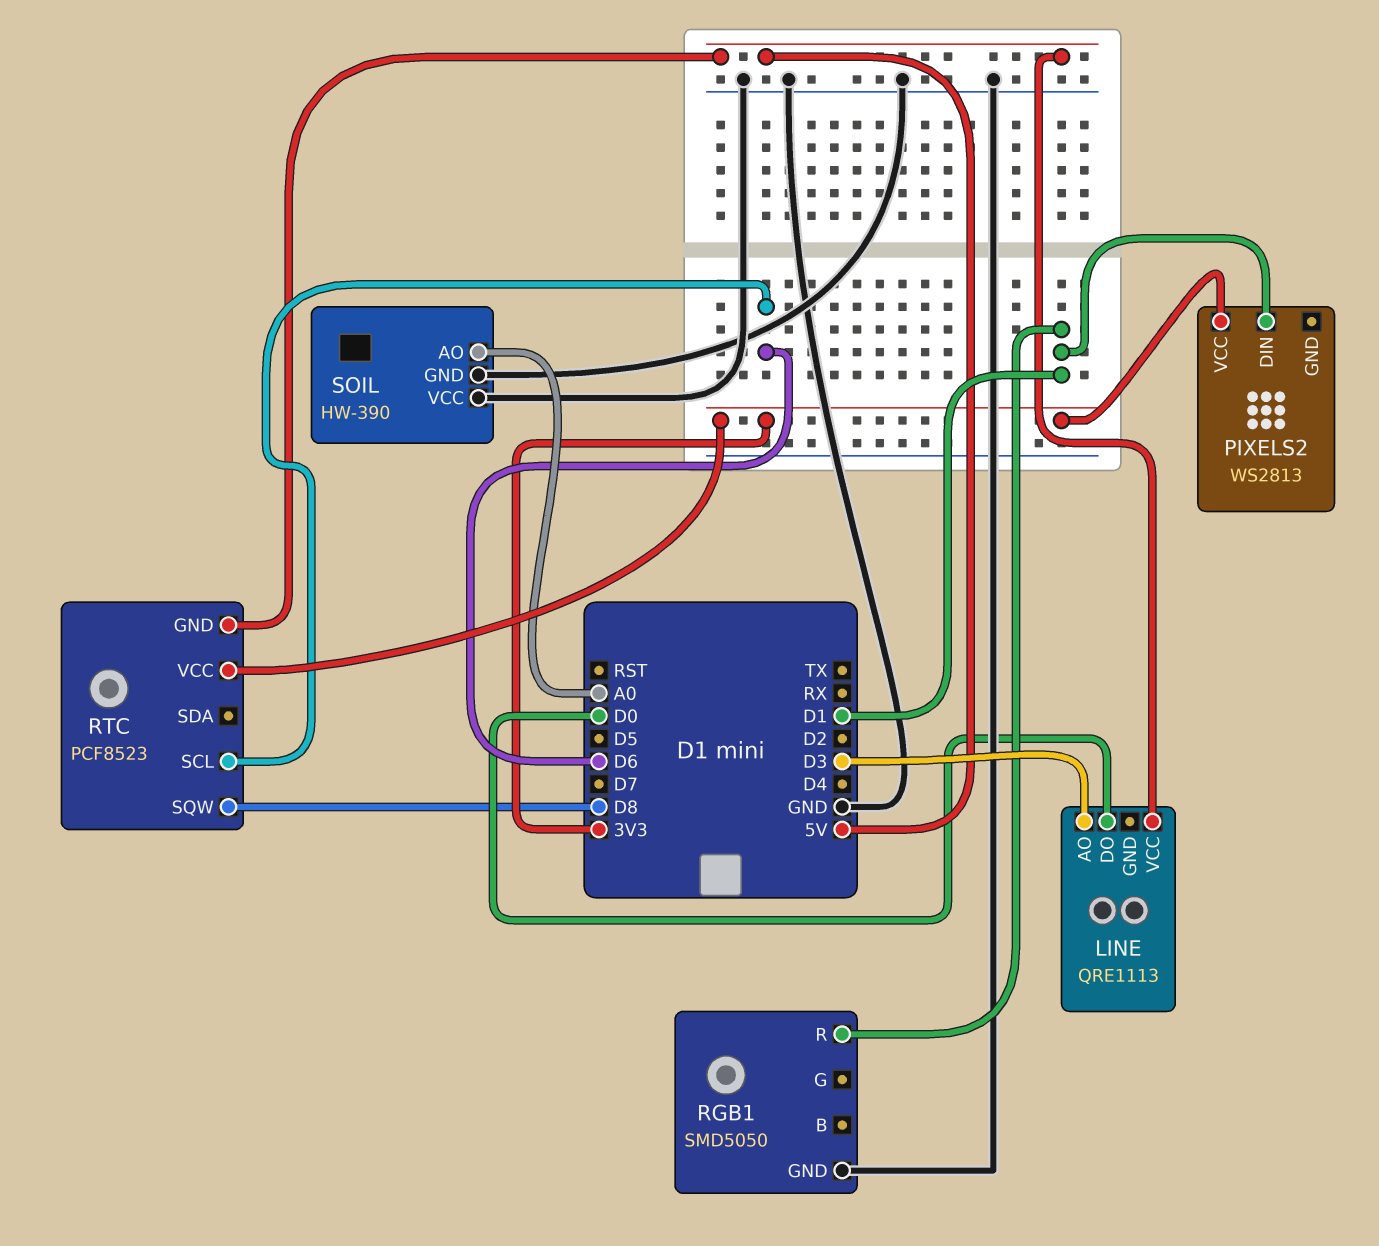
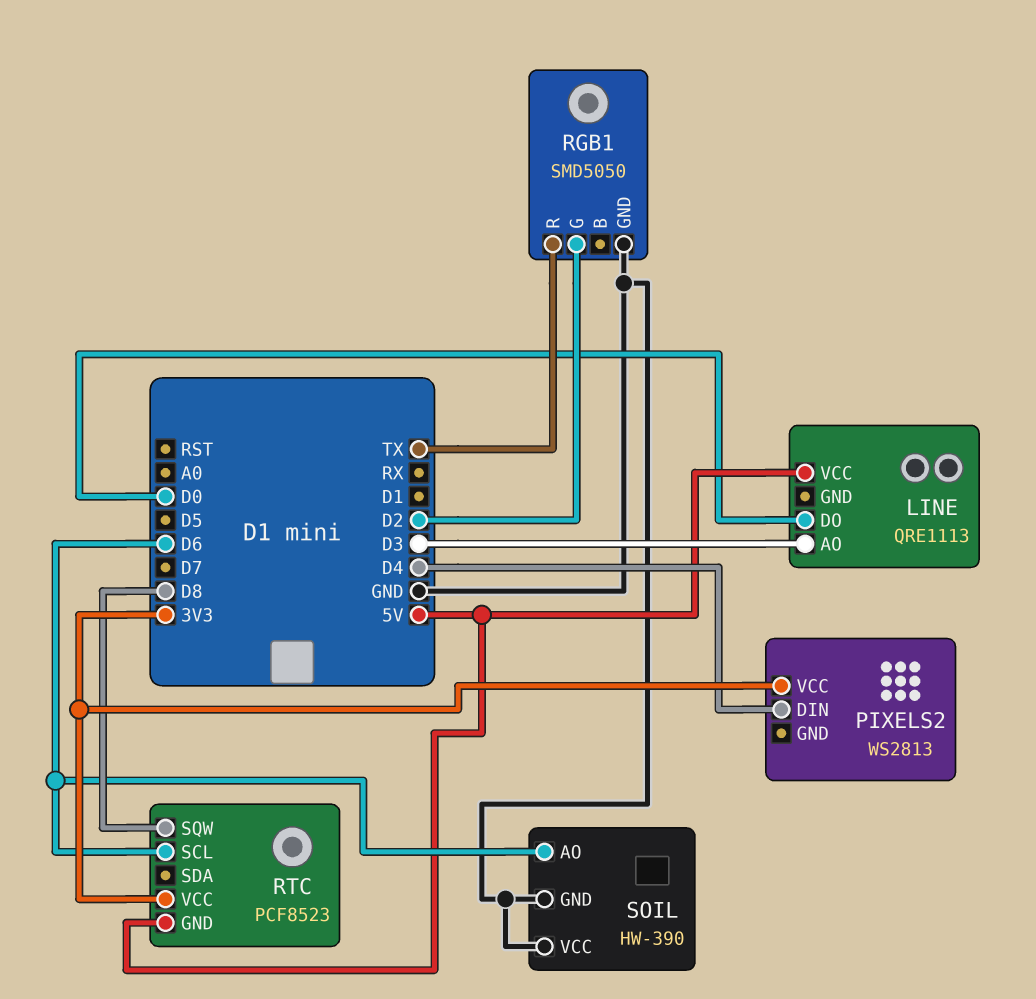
PIXELS2 pin DIN: D1 -> D4
RGB1 pin G: none -> D2
RGB1 pin R: D1 -> TX
SOIL pin AO: A0 -> D6

